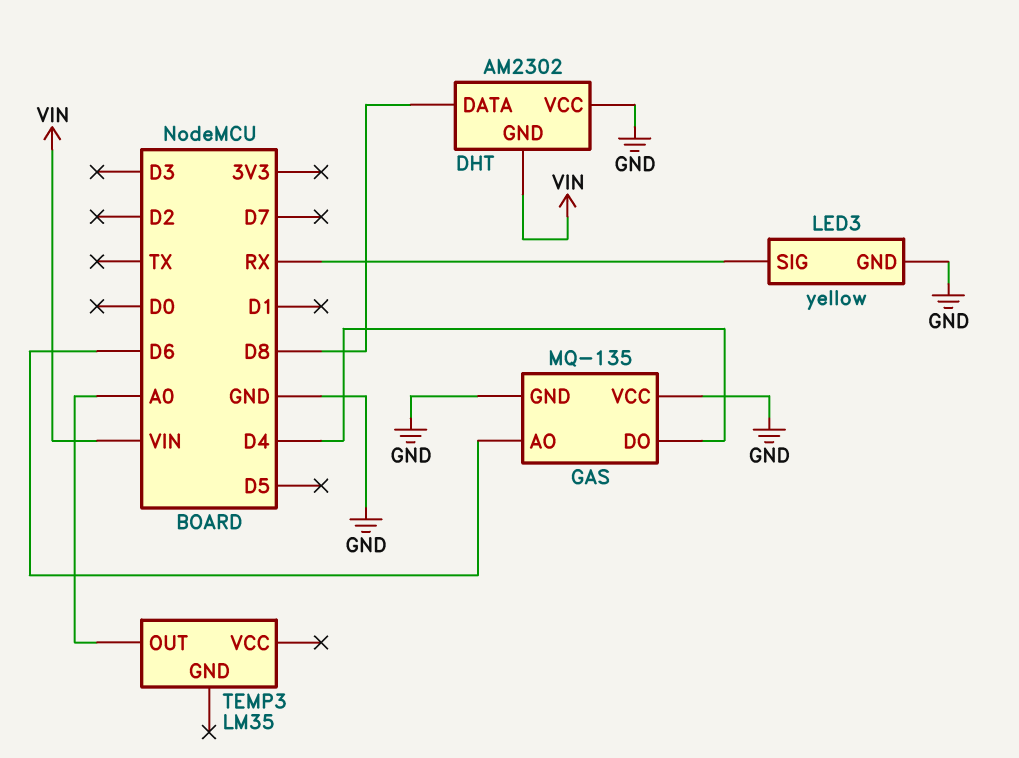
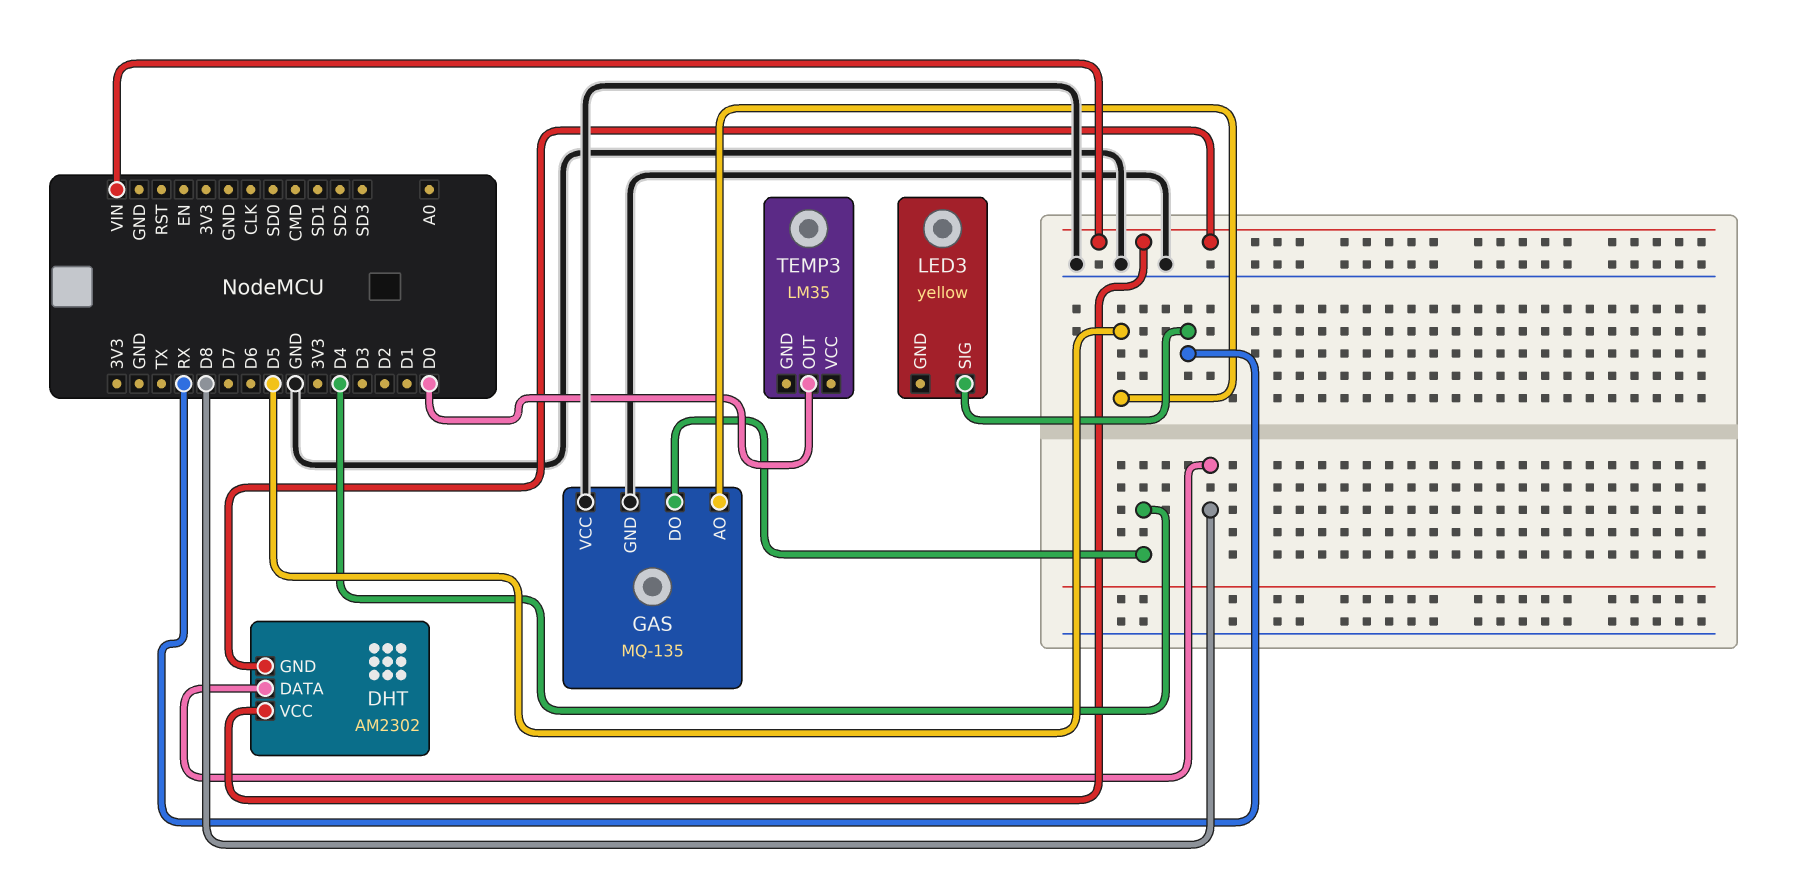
DHT pin VCC: GND -> VIN
GAS pin AO: D6 -> D5
LED3 pin GND: GND -> none
TEMP3 pin OUT: A0 -> D0

